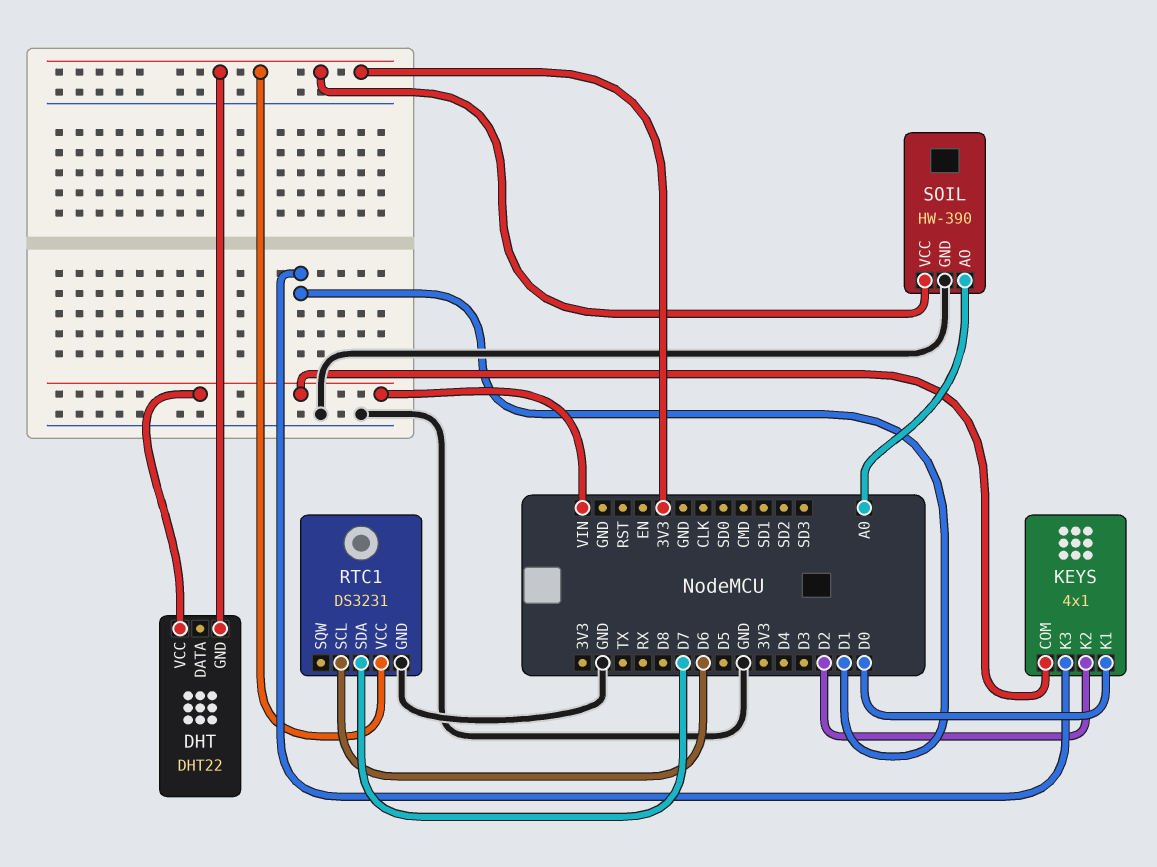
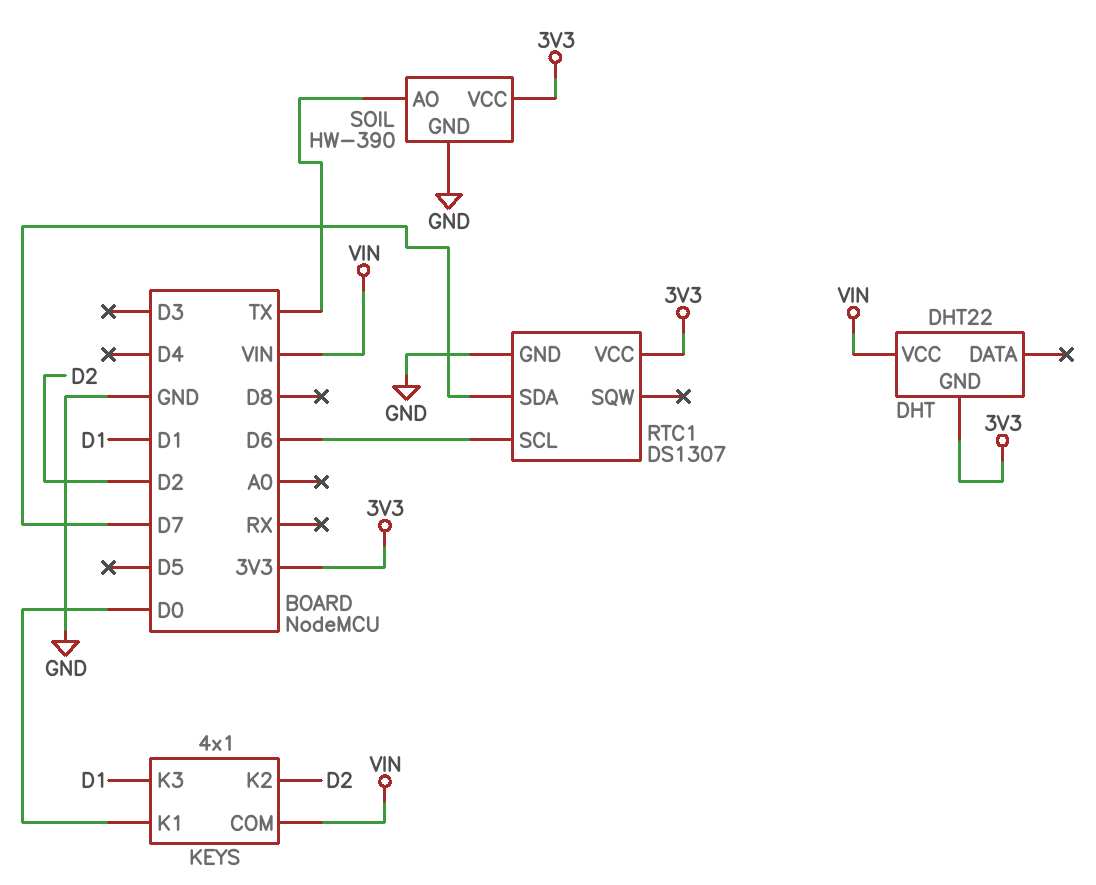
RTC1: DS3231 -> DS1307
SOIL pin AO: A0 -> TX

